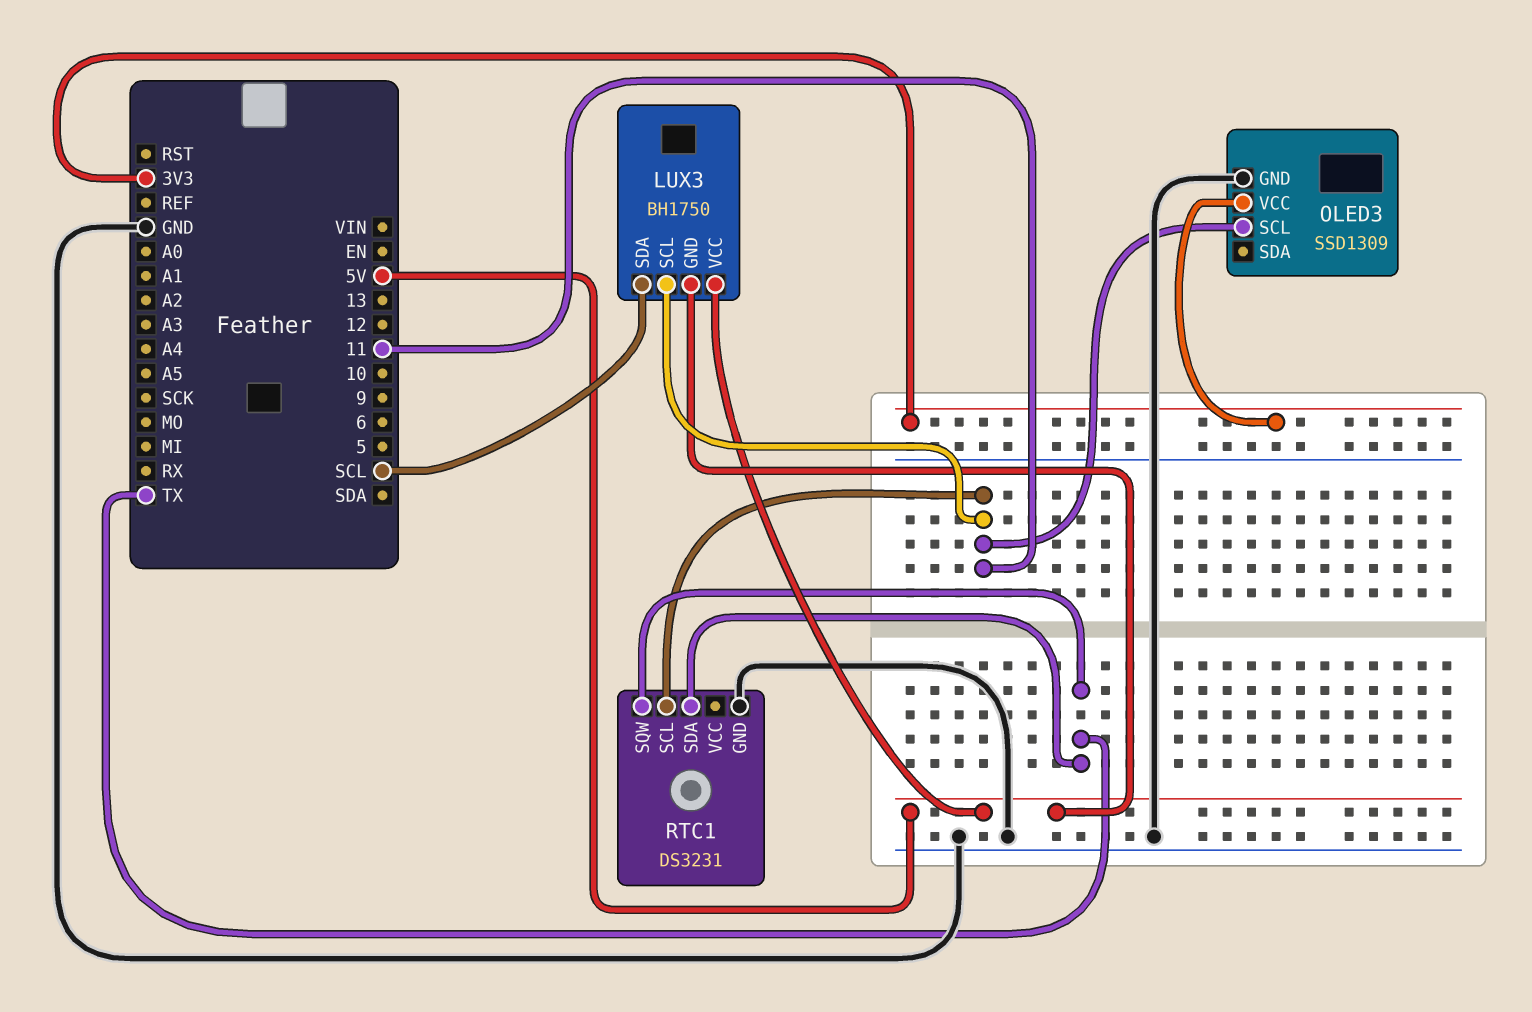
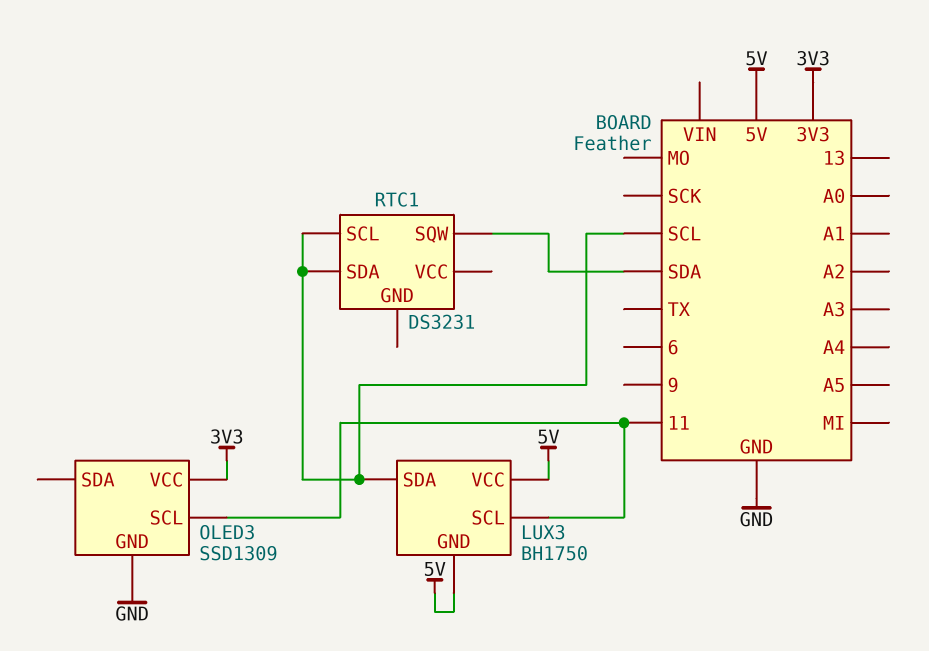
RTC1 pin GND: GND -> none
RTC1 pin SCL: 11 -> SCL
RTC1 pin SDA: TX -> SCL
RTC1 pin SQW: TX -> SDA

